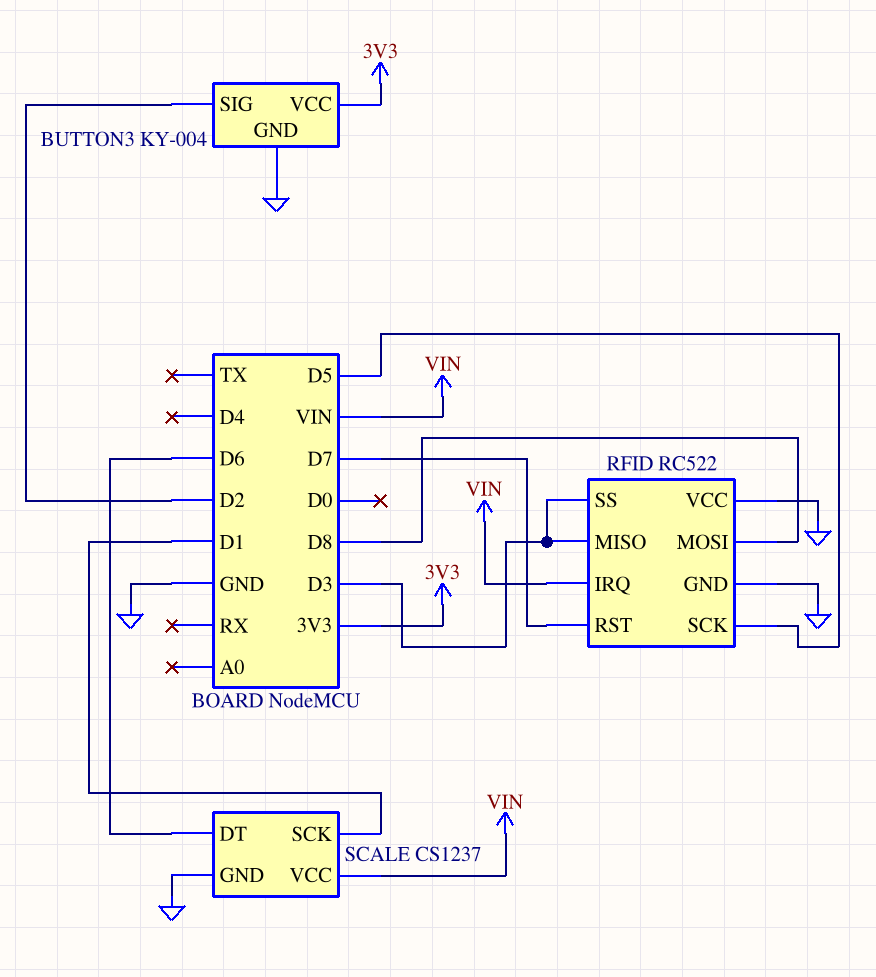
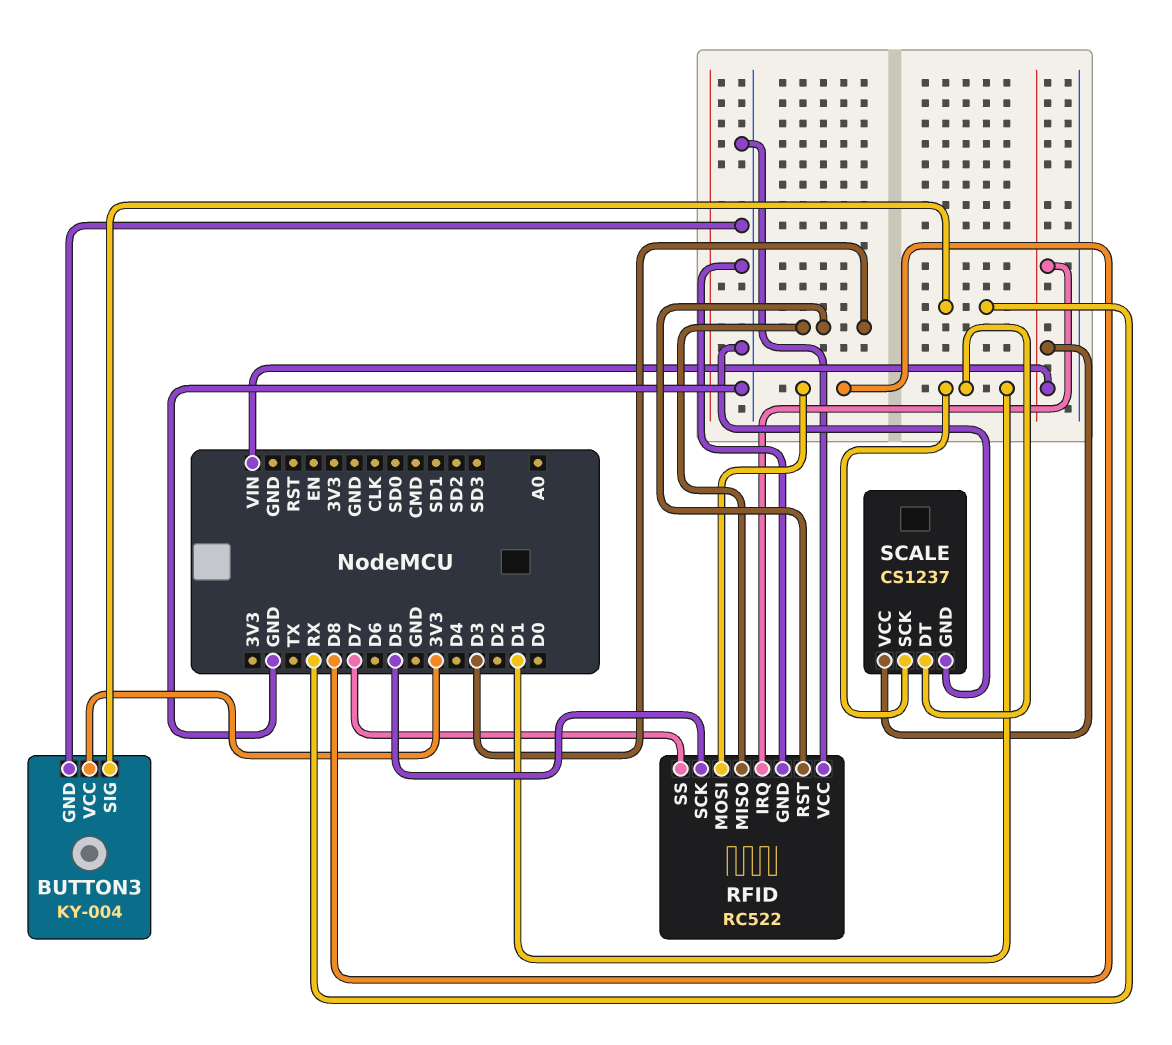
BUTTON3 pin SIG: D2 -> RX
RFID pin RST: D7 -> D3
RFID pin SS: D3 -> D7
SCALE pin DT: D6 -> D1

